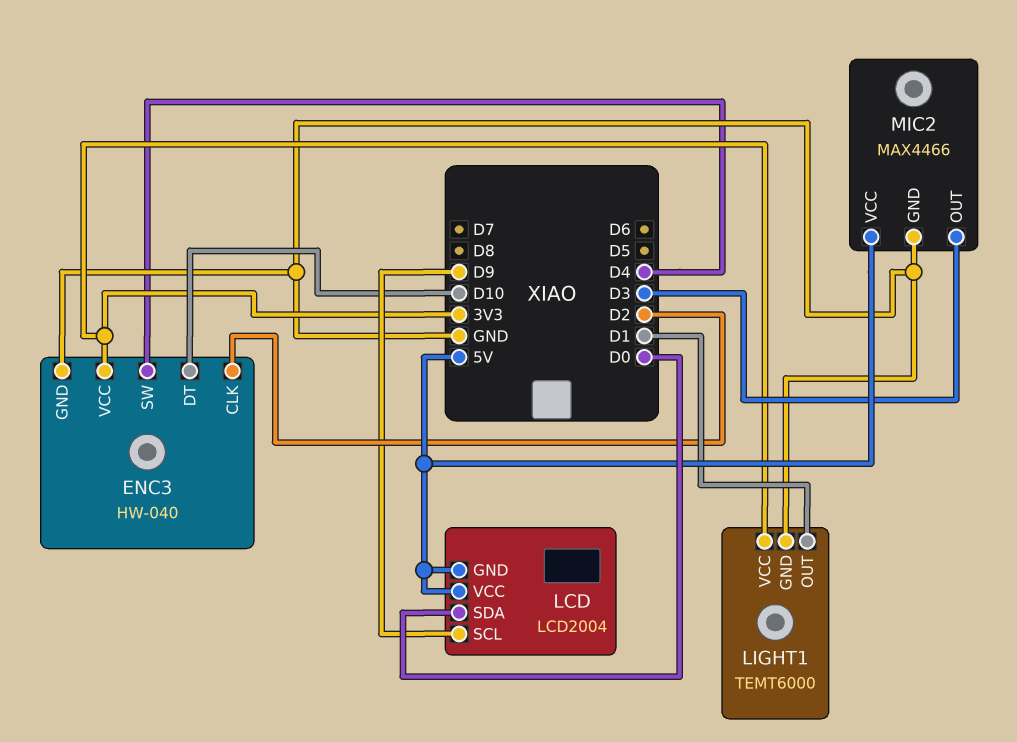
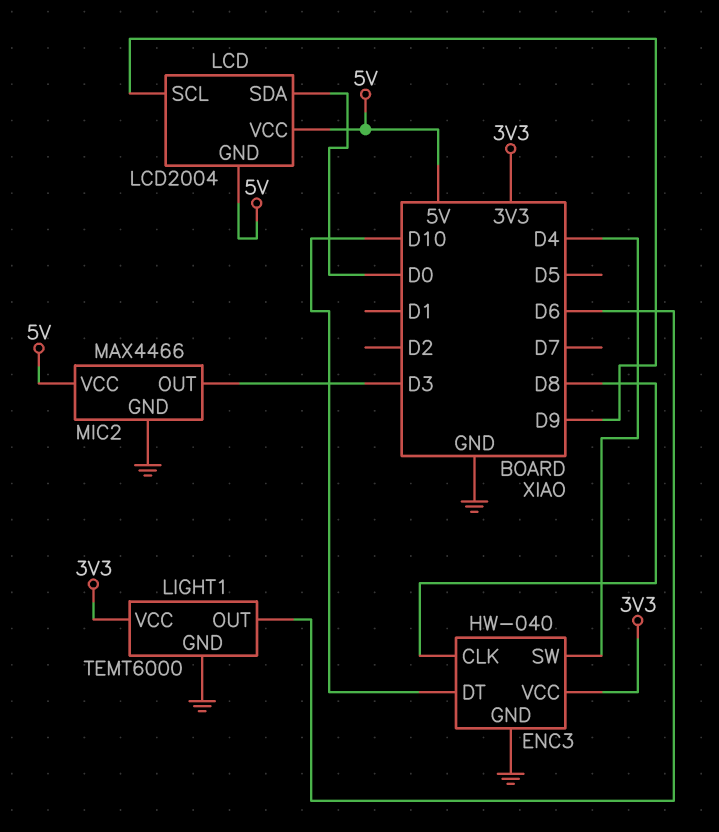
ENC3 pin CLK: D2 -> D8
LIGHT1 pin OUT: D1 -> D6

